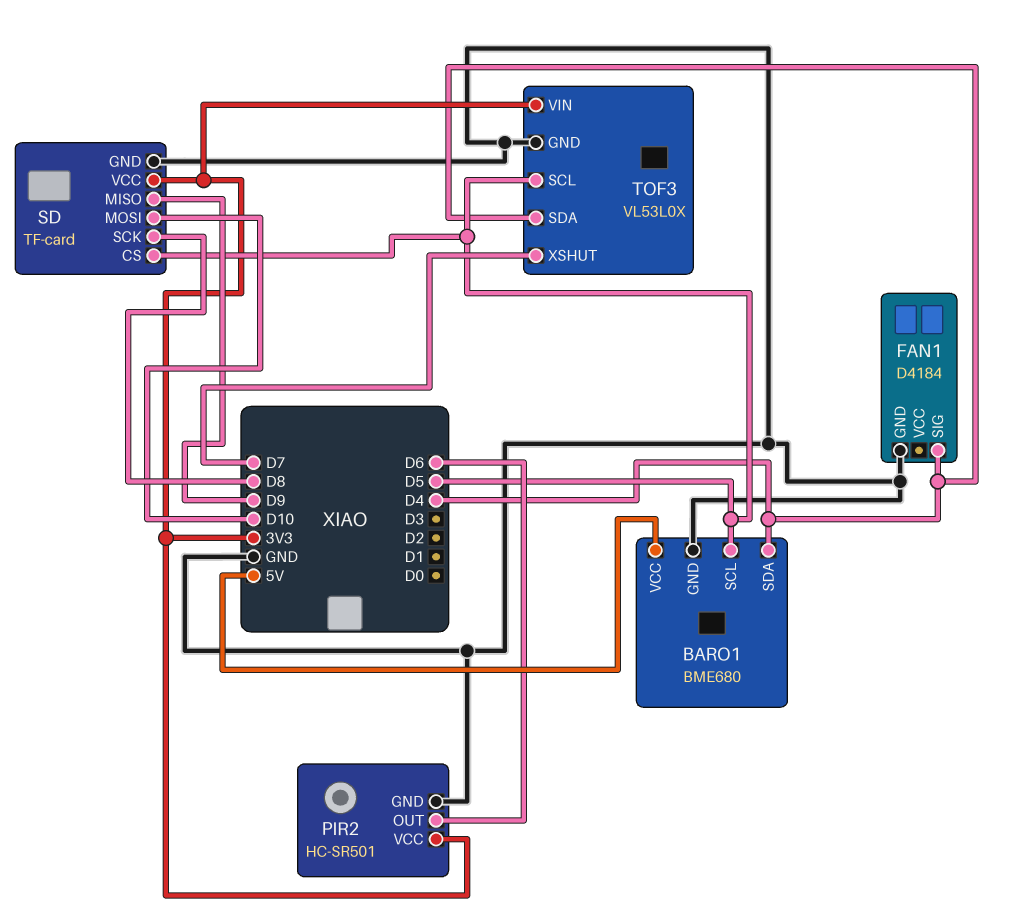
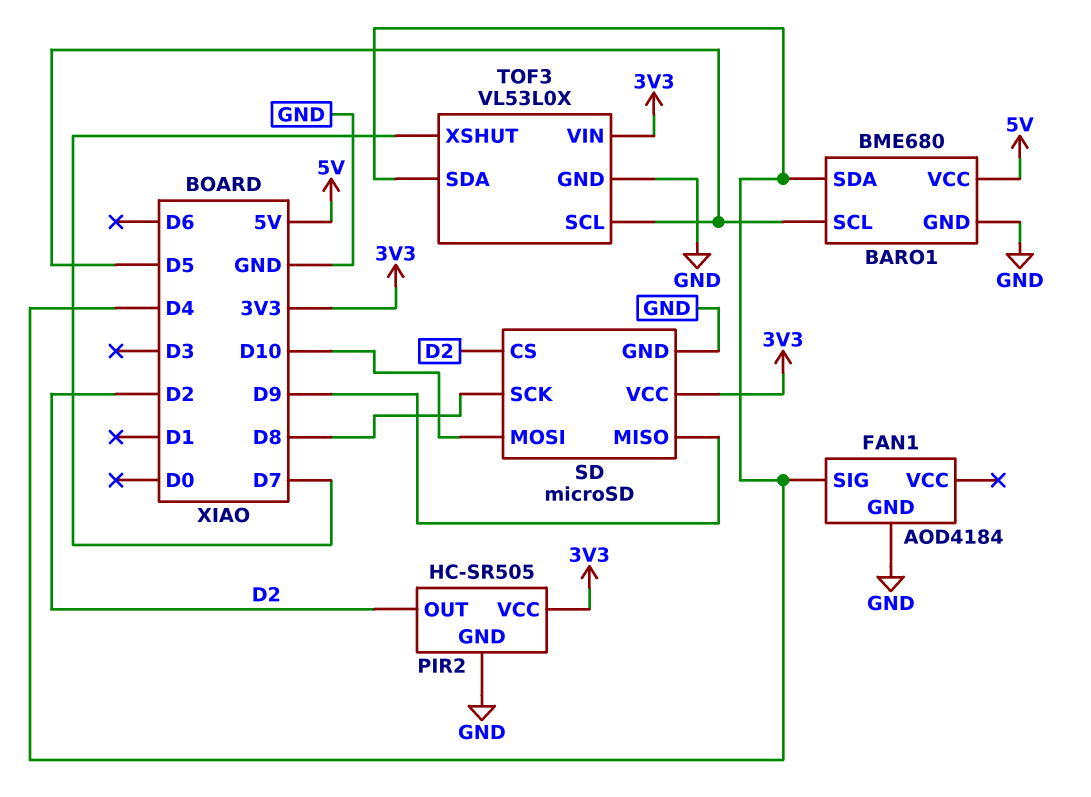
FAN1: D4184 -> AOD4184
PIR2: HC-SR501 -> HC-SR505
PIR2 pin OUT: D6 -> D2
SD: TF-card -> microSD
SD pin CS: D5 -> D2

